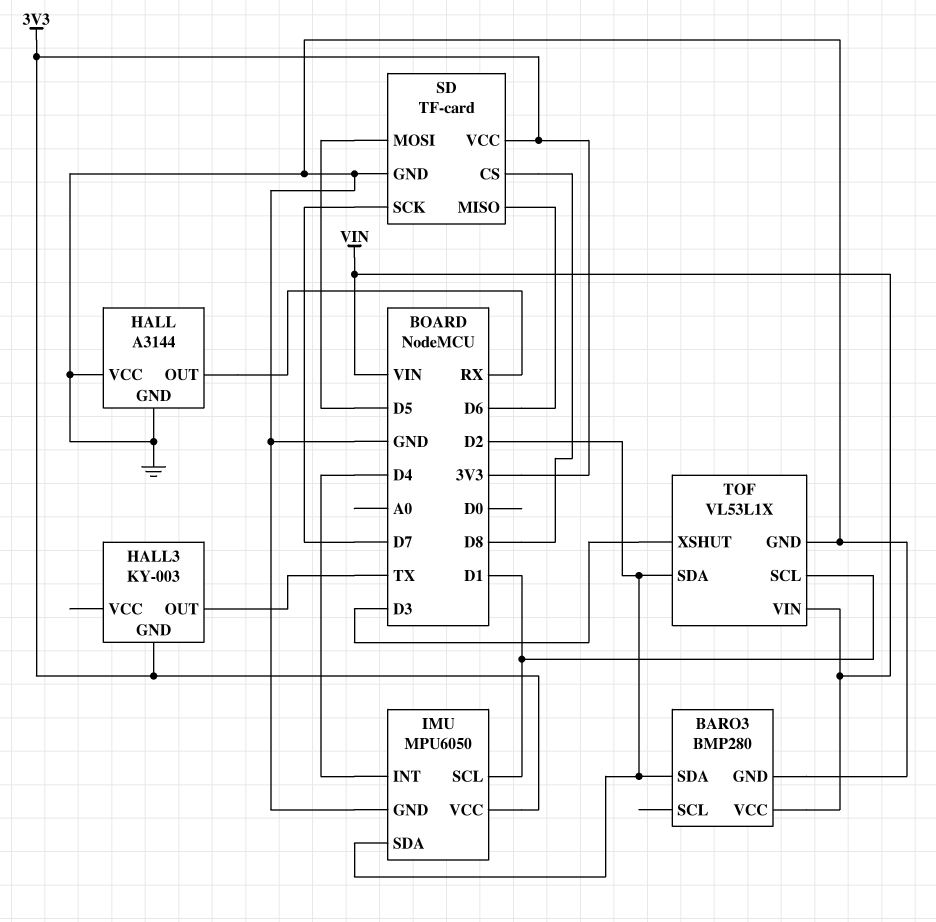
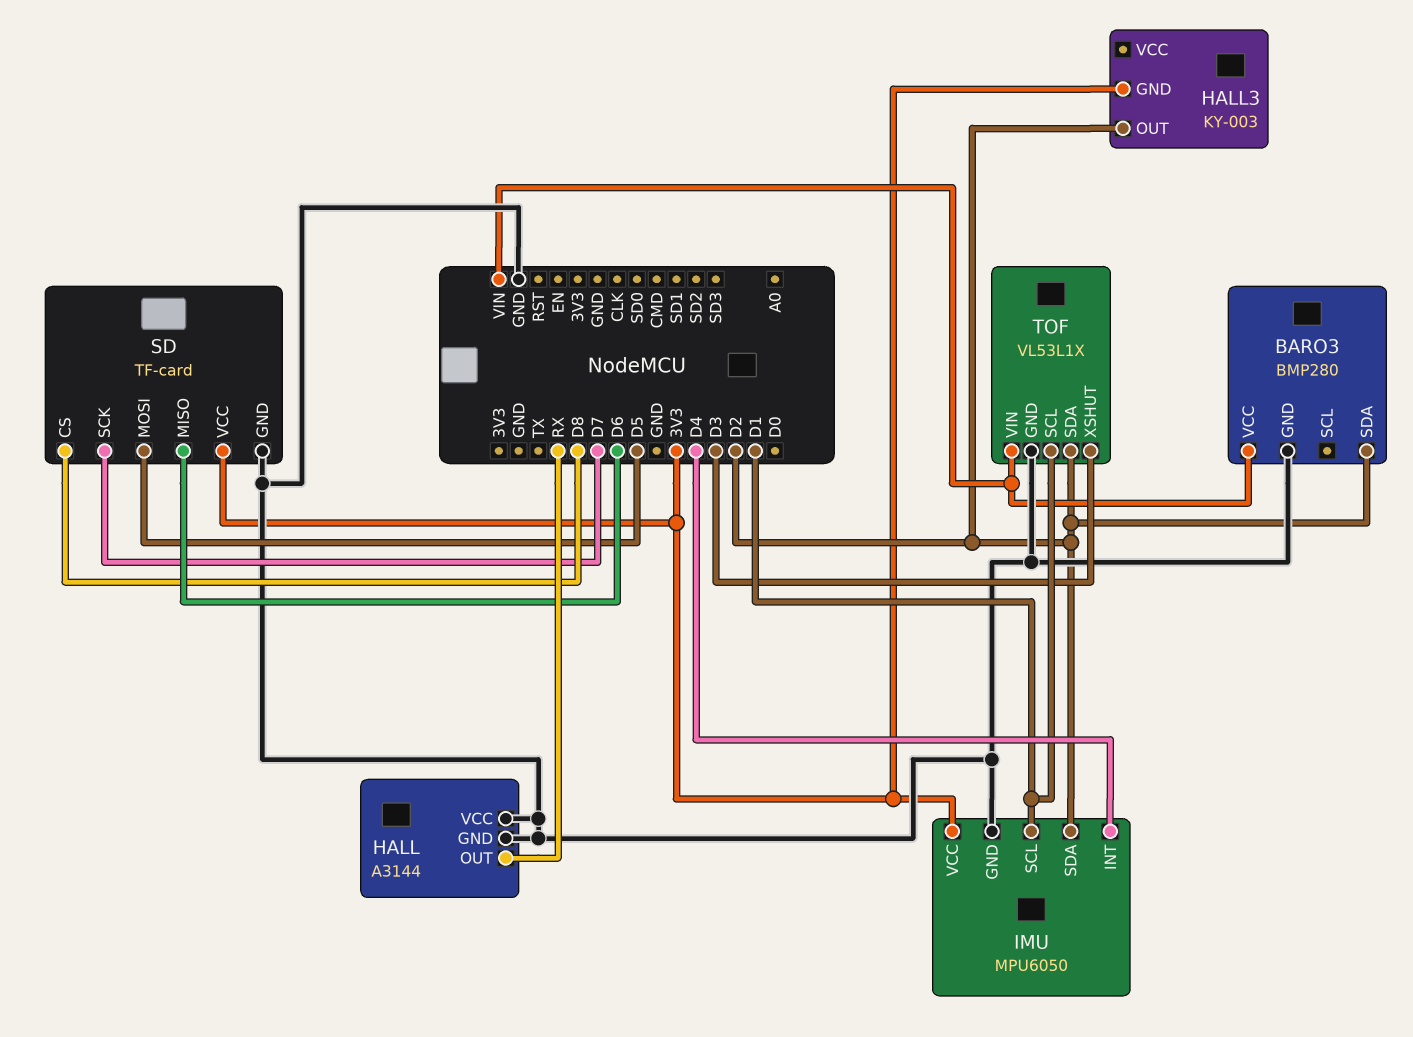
HALL3 pin OUT: TX -> D2

